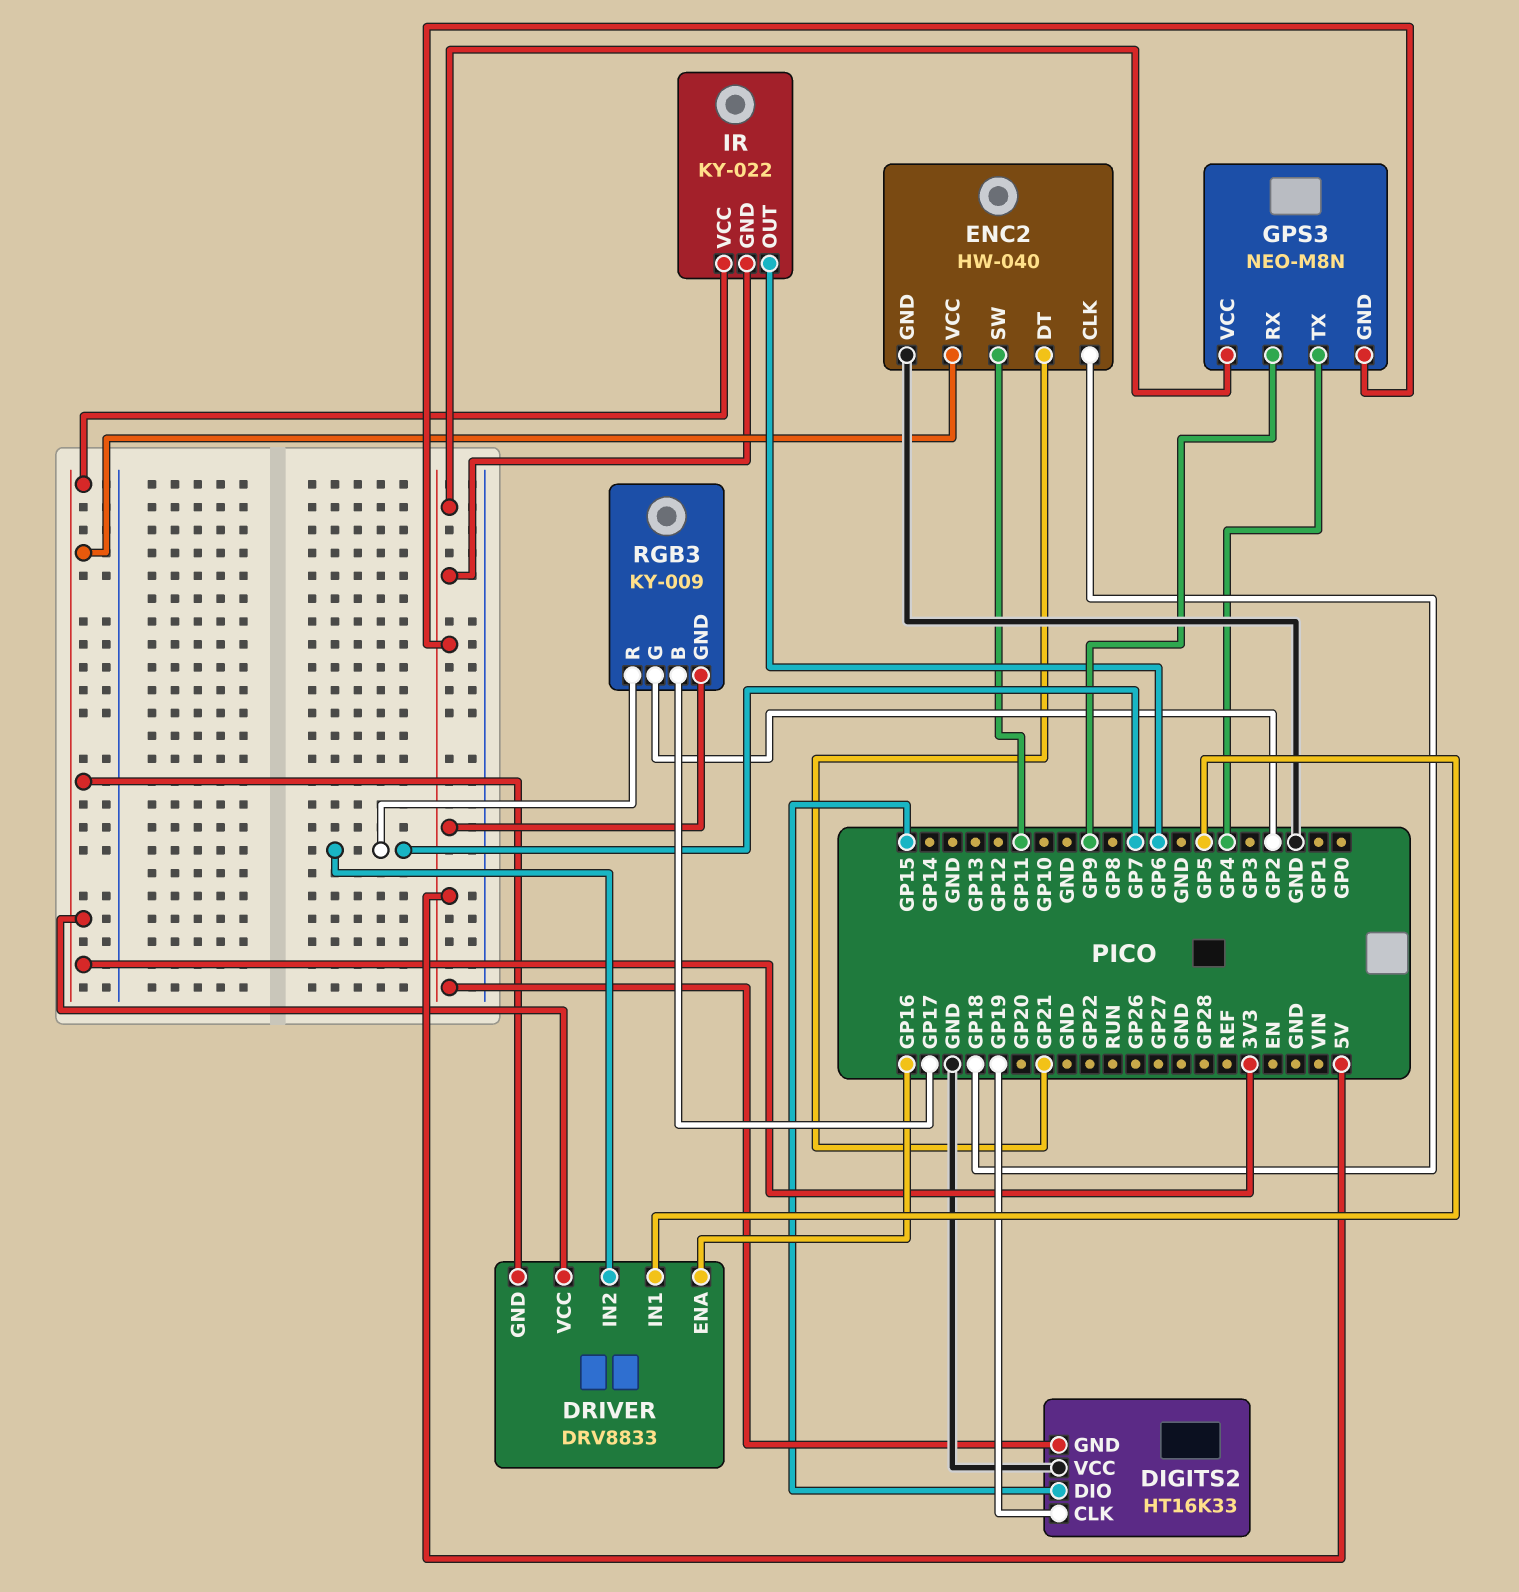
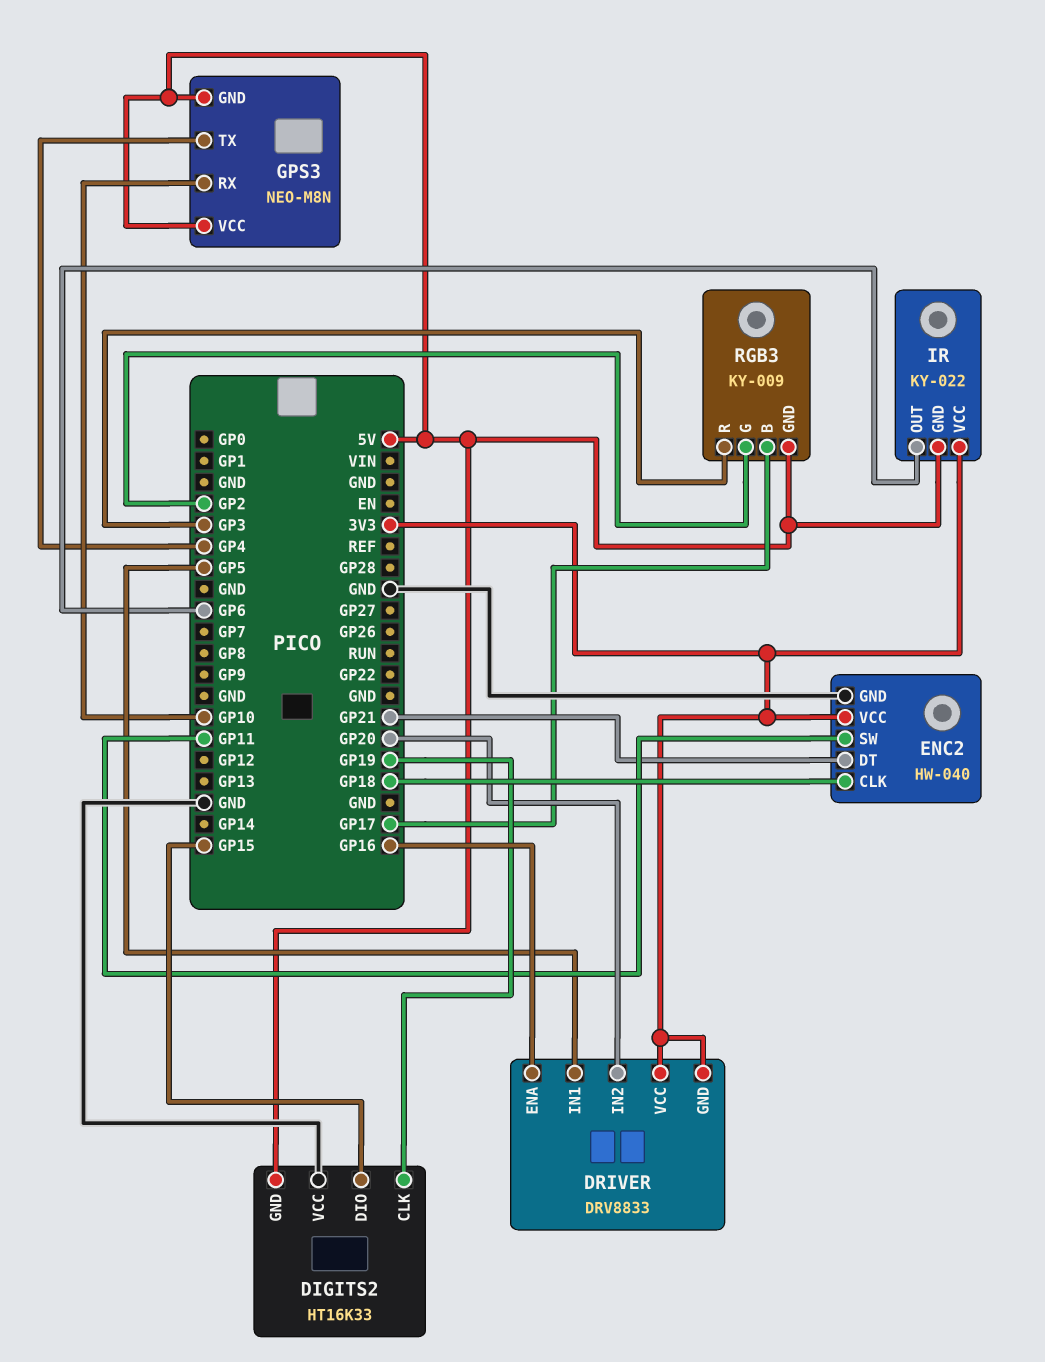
DRIVER pin IN2: GP7 -> GP20
GPS3 pin RX: GP9 -> GP10
RGB3 pin R: GP7 -> GP3

